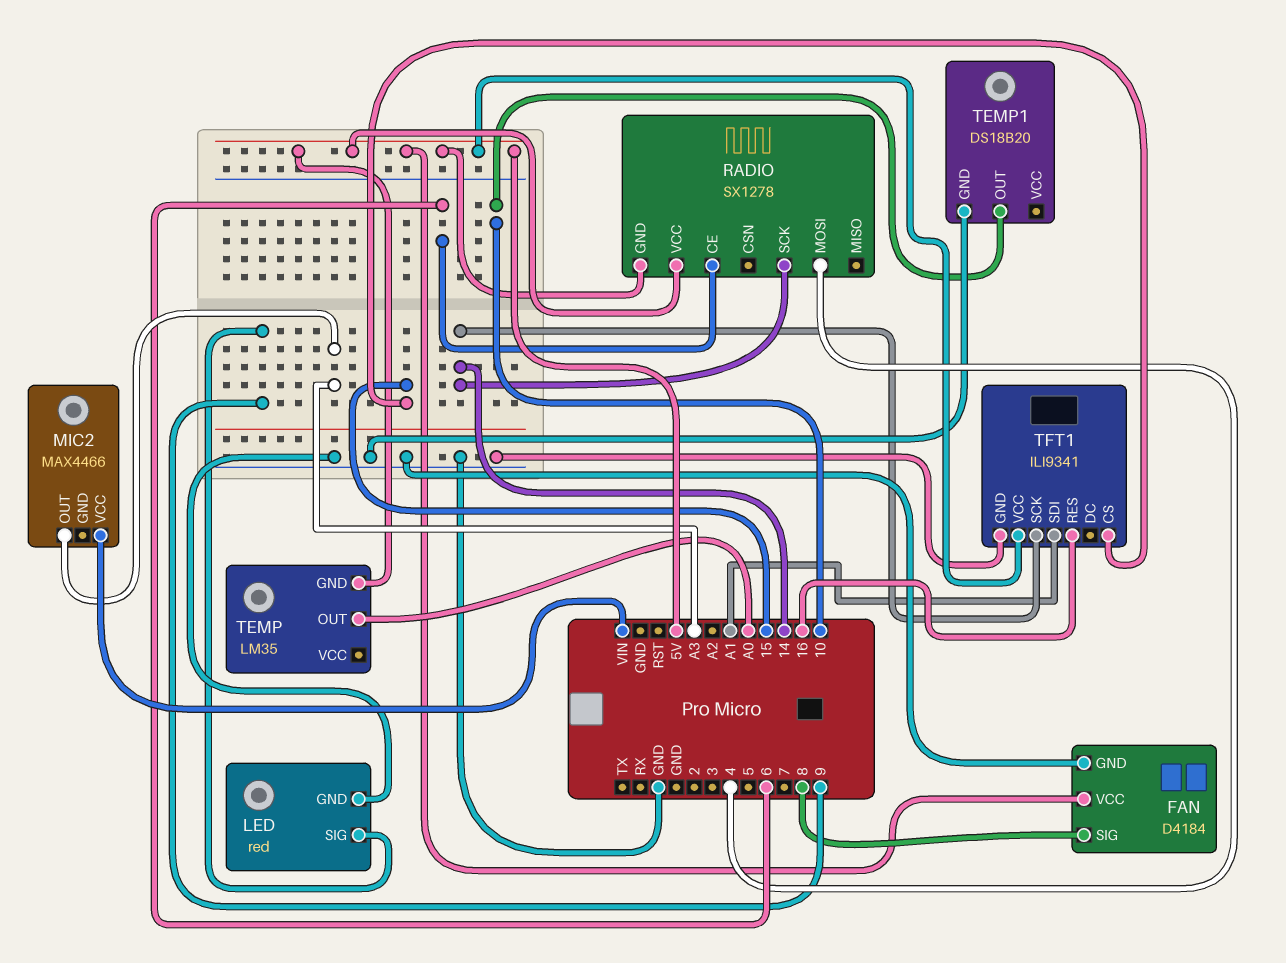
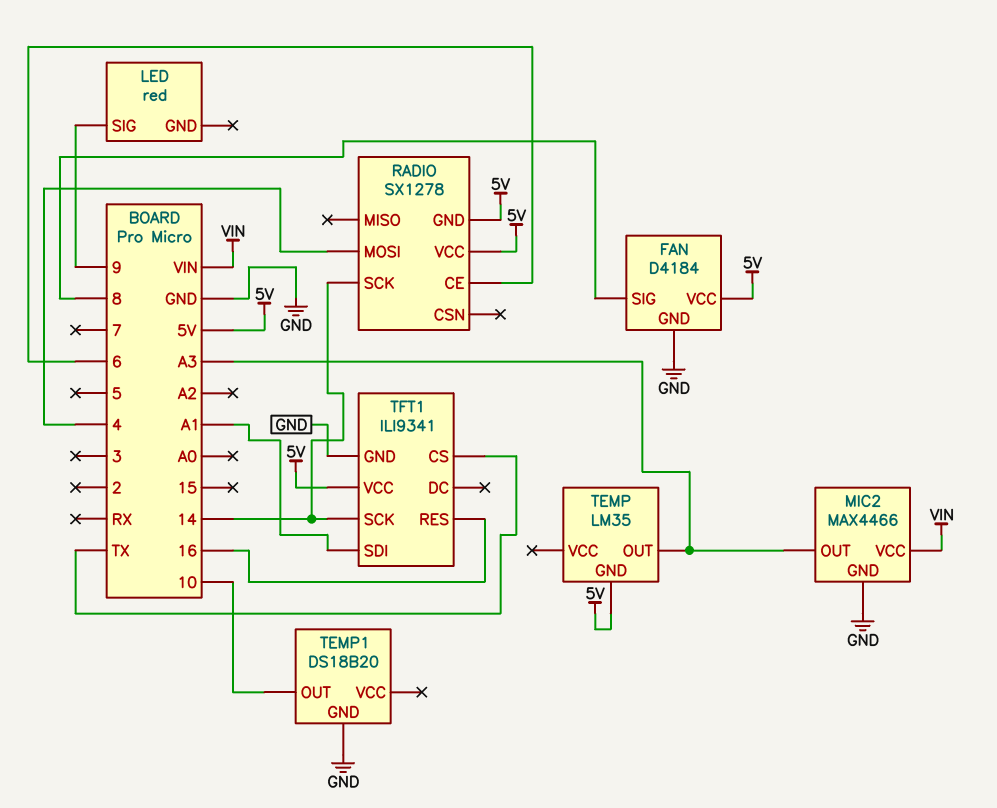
LED pin GND: GND -> none
MIC2 pin GND: none -> GND
TEMP pin OUT: A0 -> A3
TFT1 pin CS: 15 -> TX

